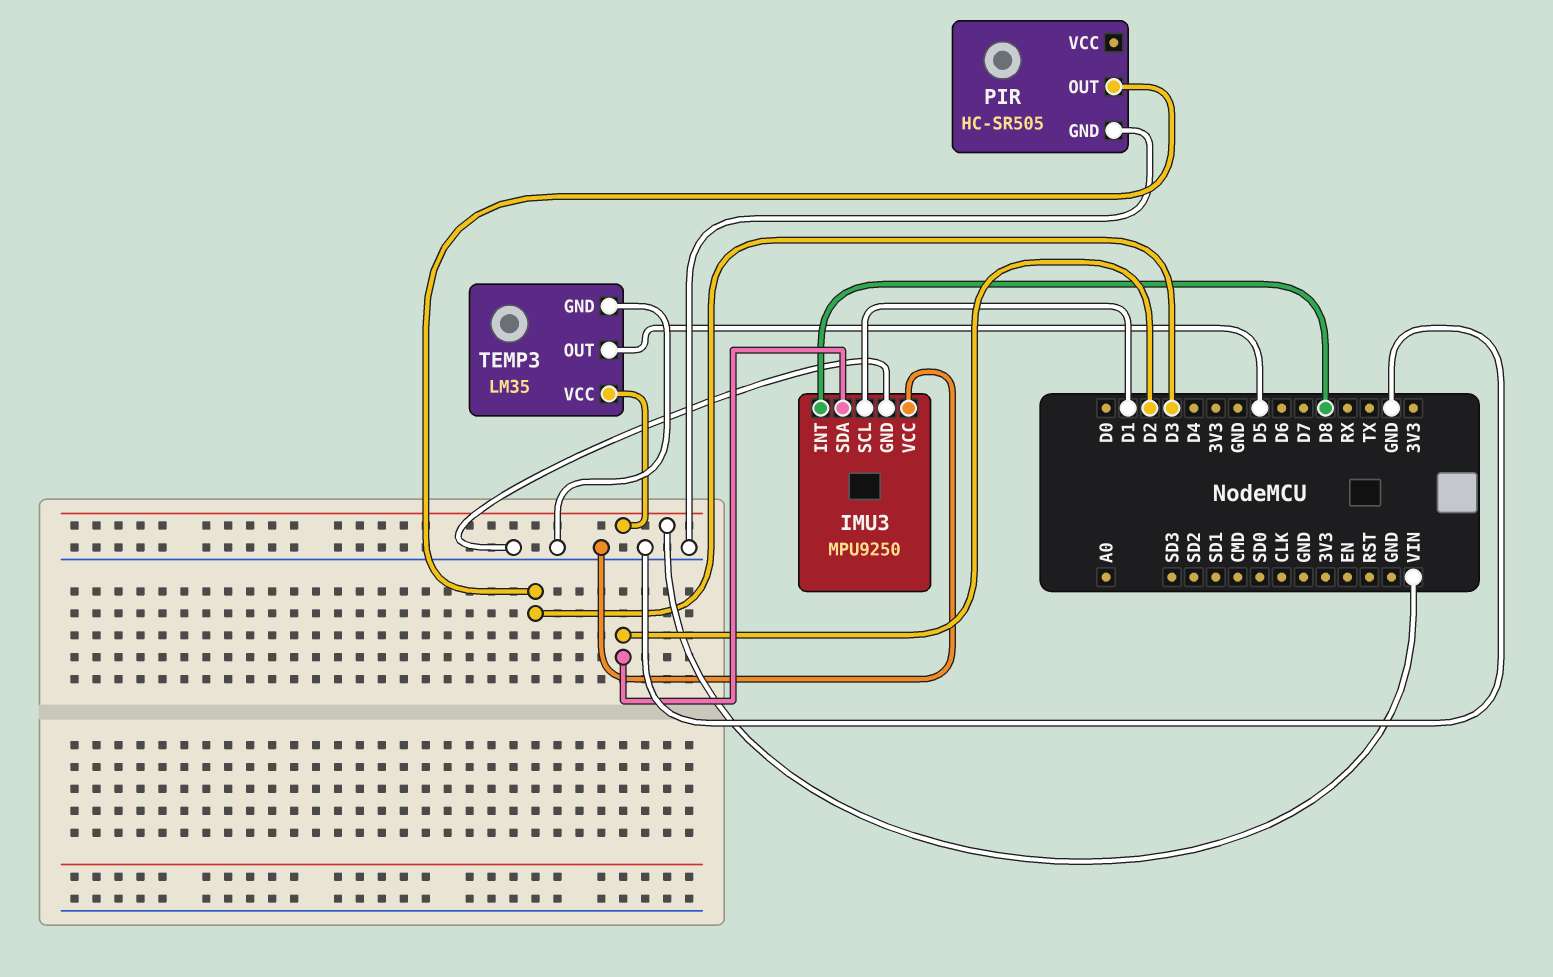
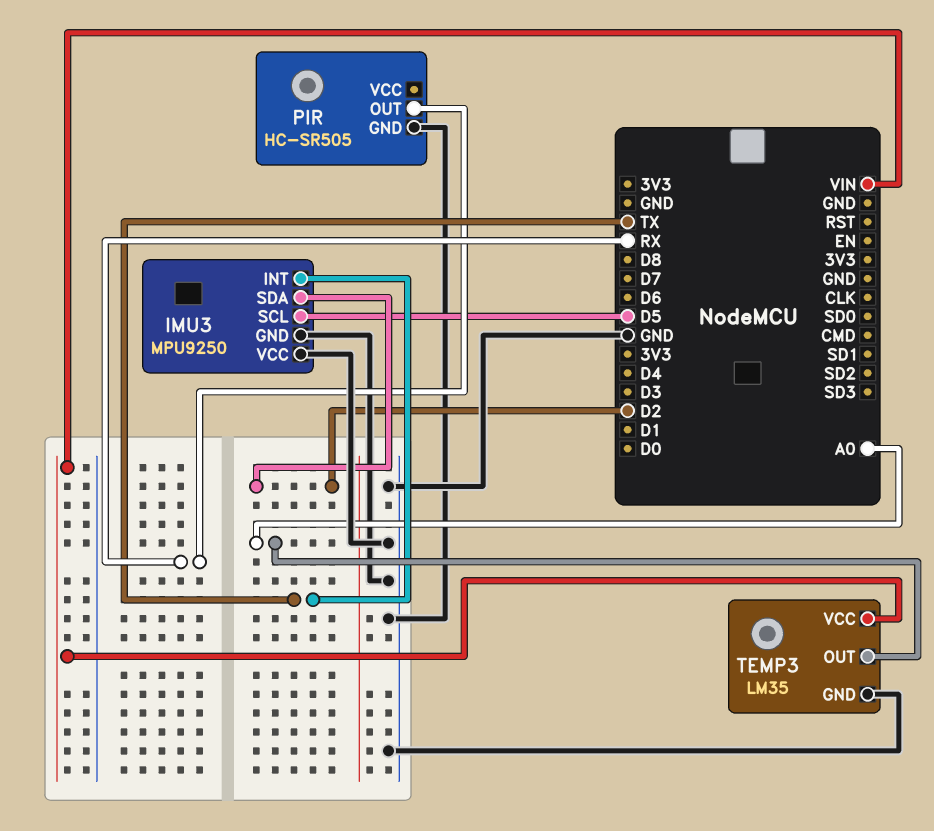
IMU3 pin INT: D8 -> TX
IMU3 pin SCL: D1 -> D5
PIR pin OUT: D3 -> RX
TEMP3 pin OUT: D5 -> A0

